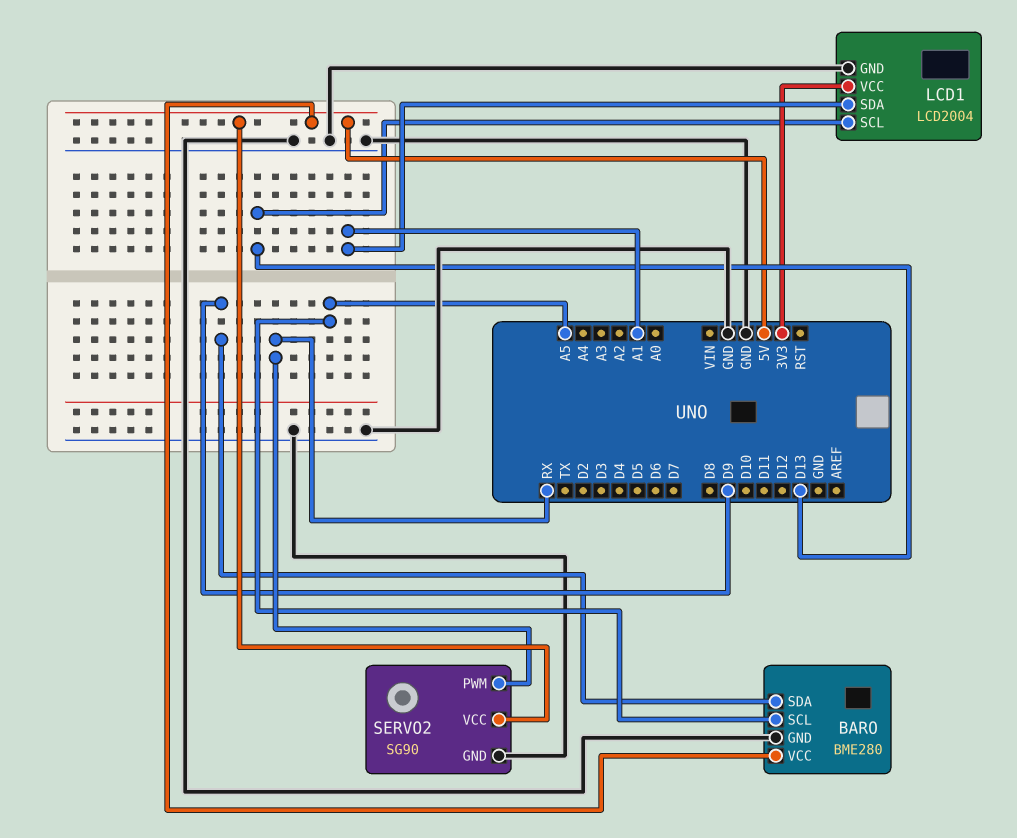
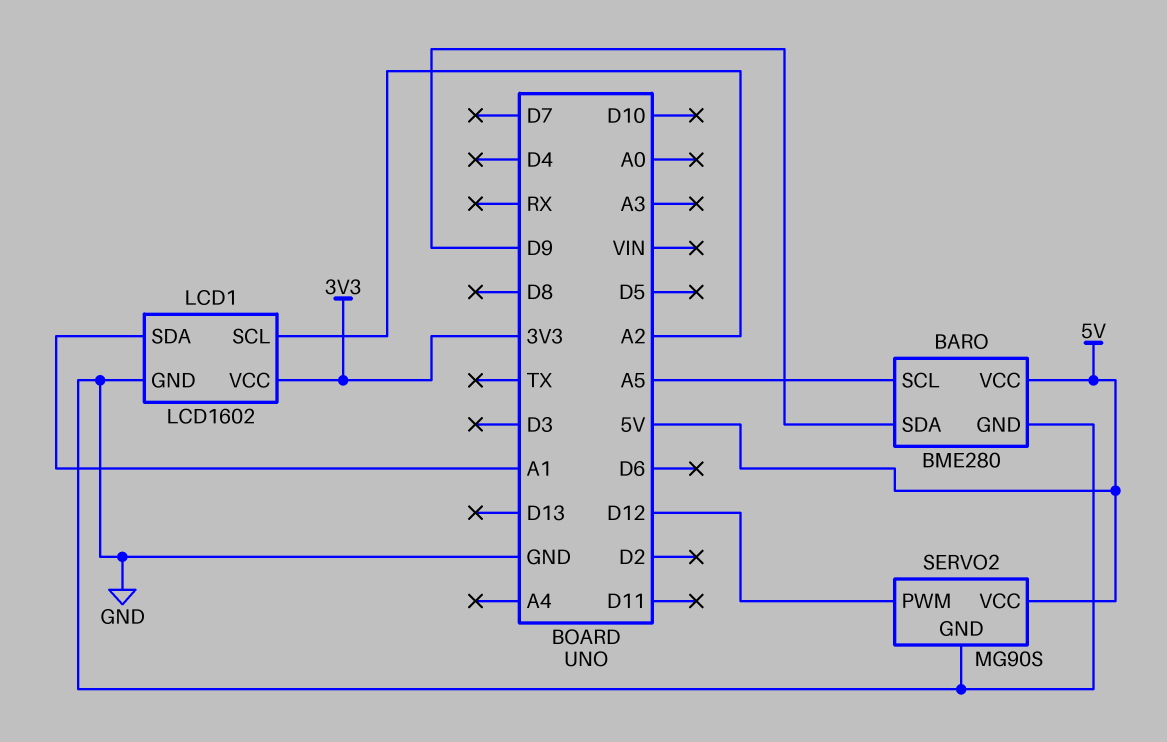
LCD1: LCD2004 -> LCD1602
LCD1 pin SCL: D13 -> A2
SERVO2: SG90 -> MG90S
SERVO2 pin PWM: RX -> D12

